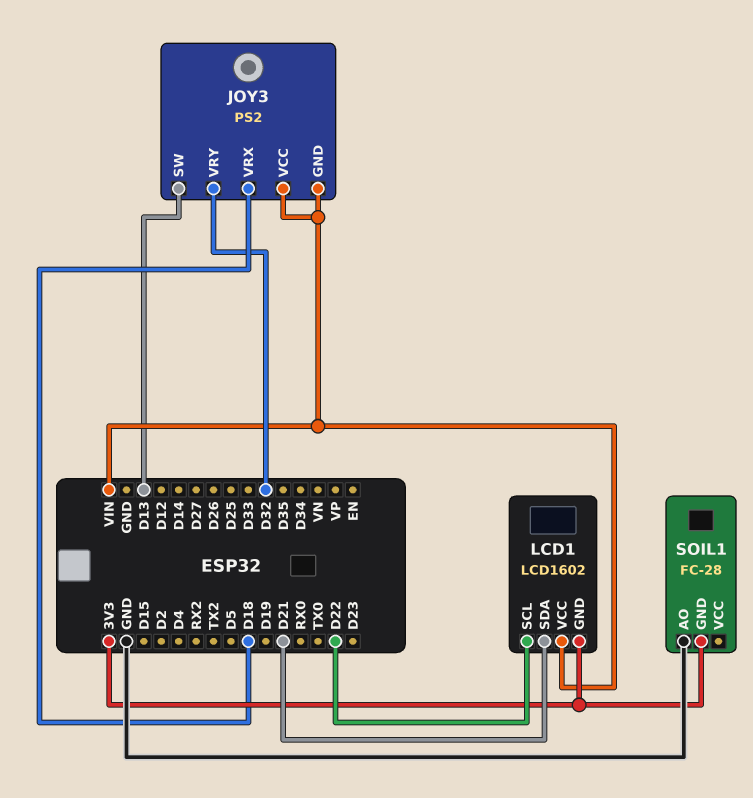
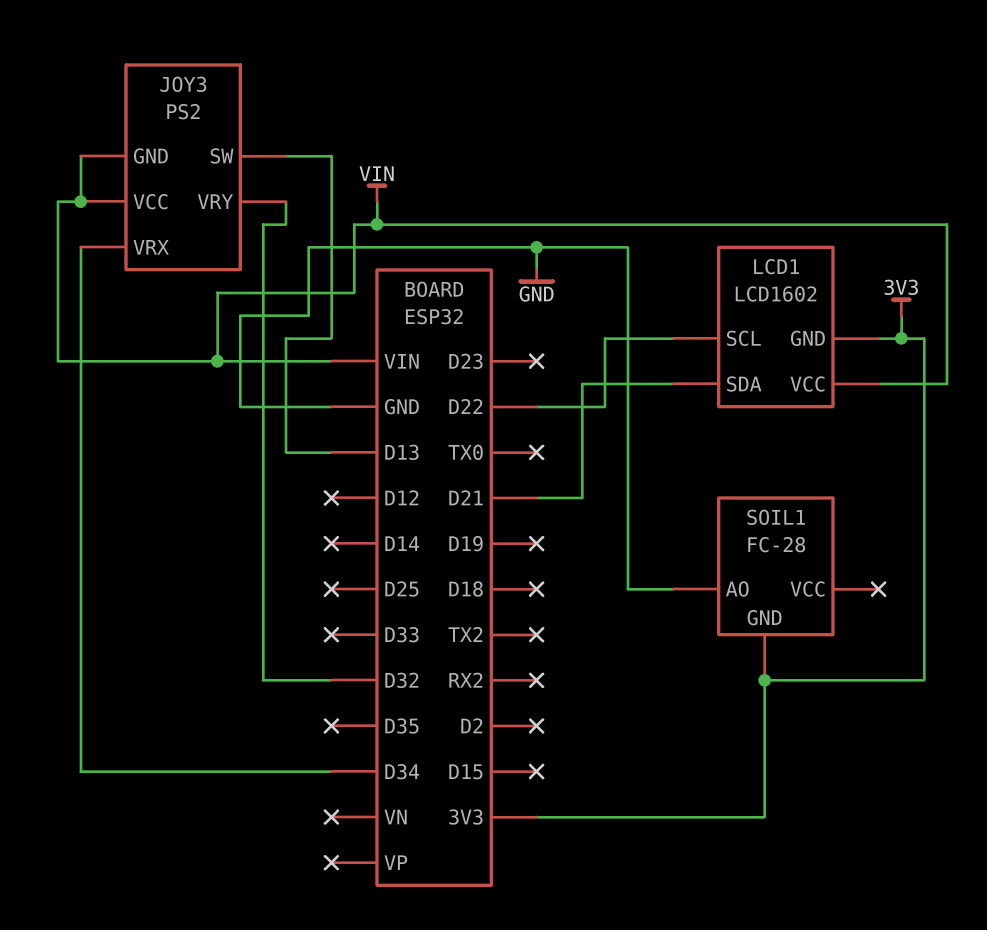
JOY3 pin VRX: D18 -> D34

